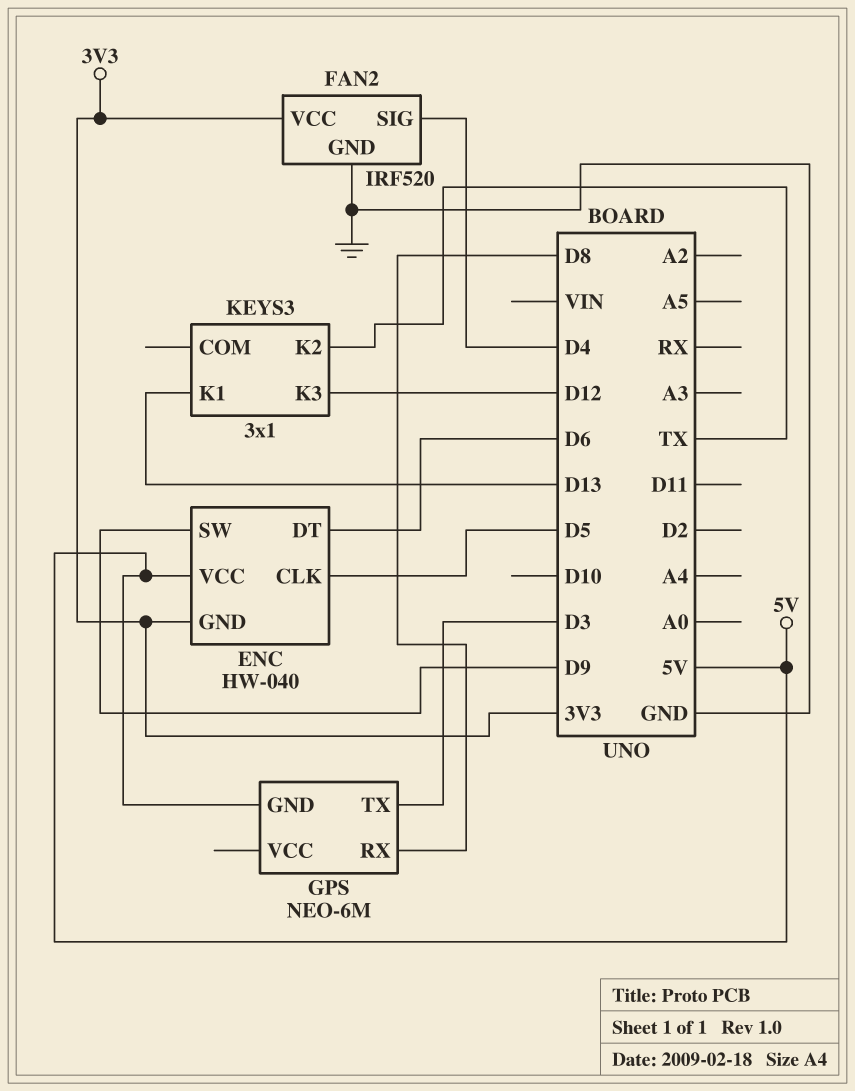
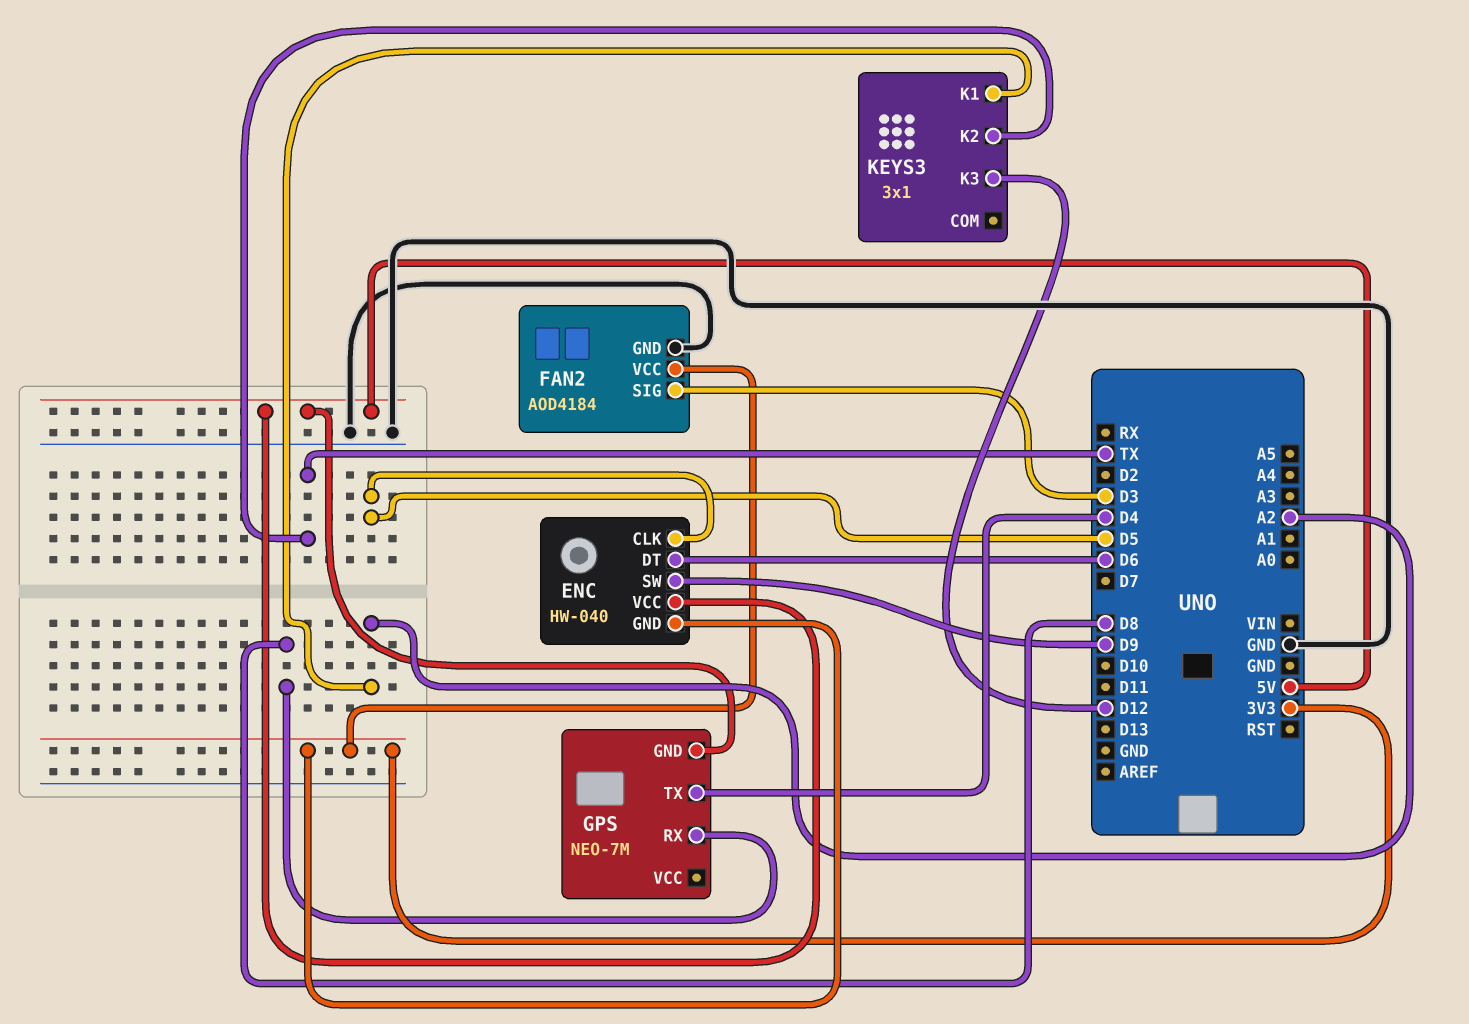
FAN2: IRF520 -> AOD4184
FAN2 pin SIG: D4 -> D3
GPS: NEO-6M -> NEO-7M
GPS pin TX: D3 -> D4
KEYS3 pin K1: D13 -> A2

